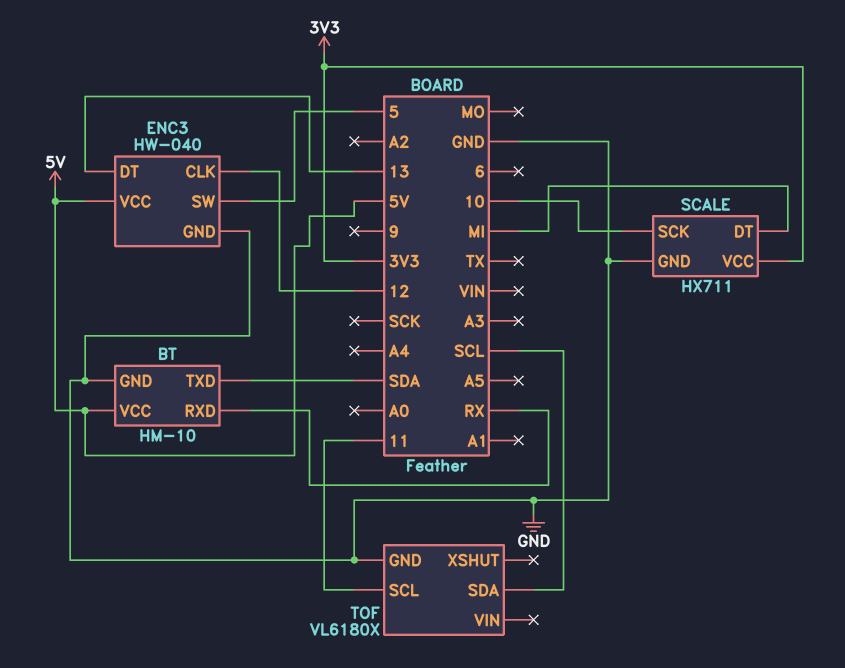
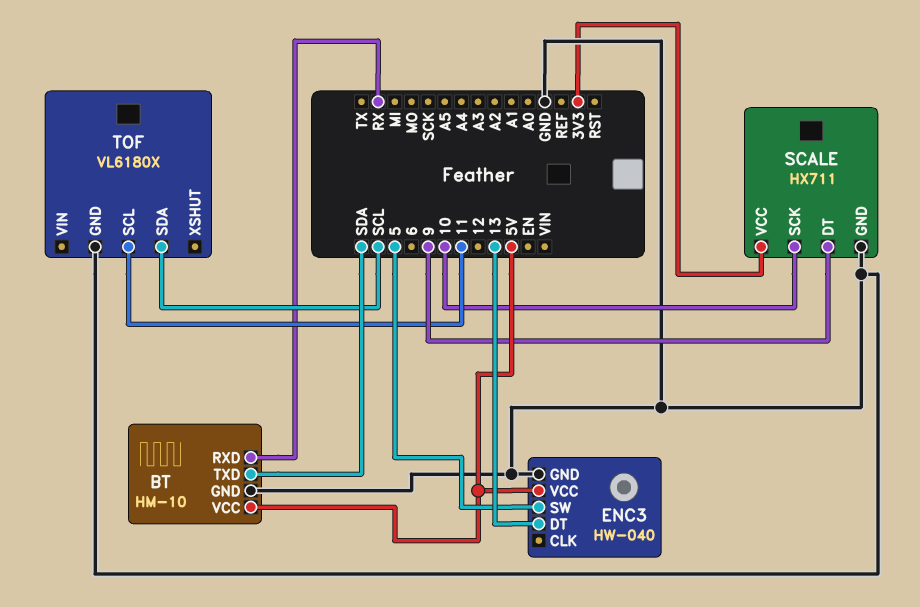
ENC3 pin CLK: 12 -> none
SCALE pin DT: MI -> 9

